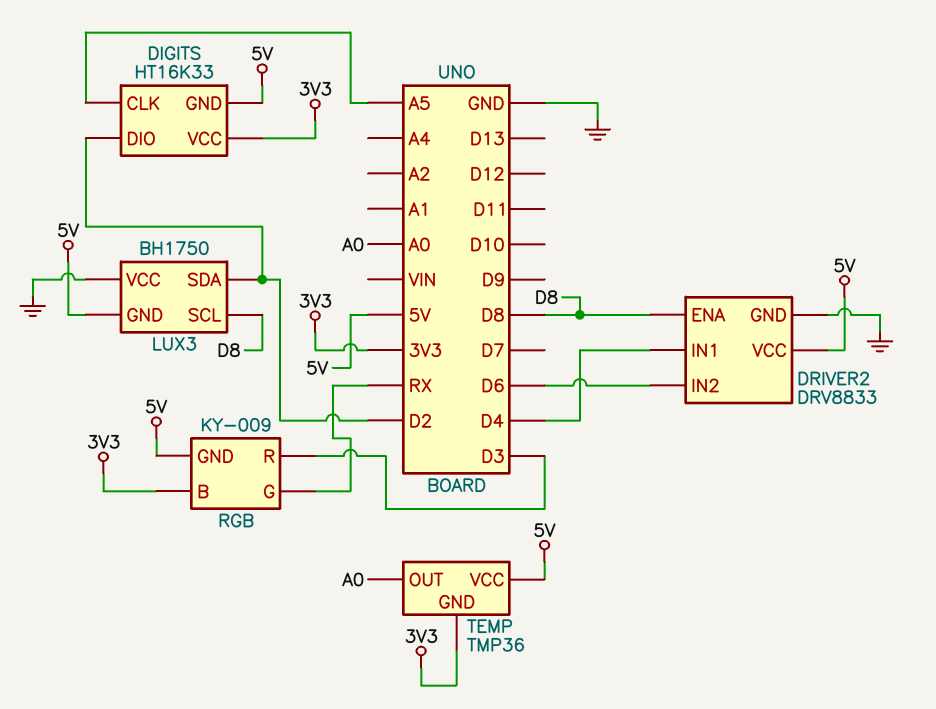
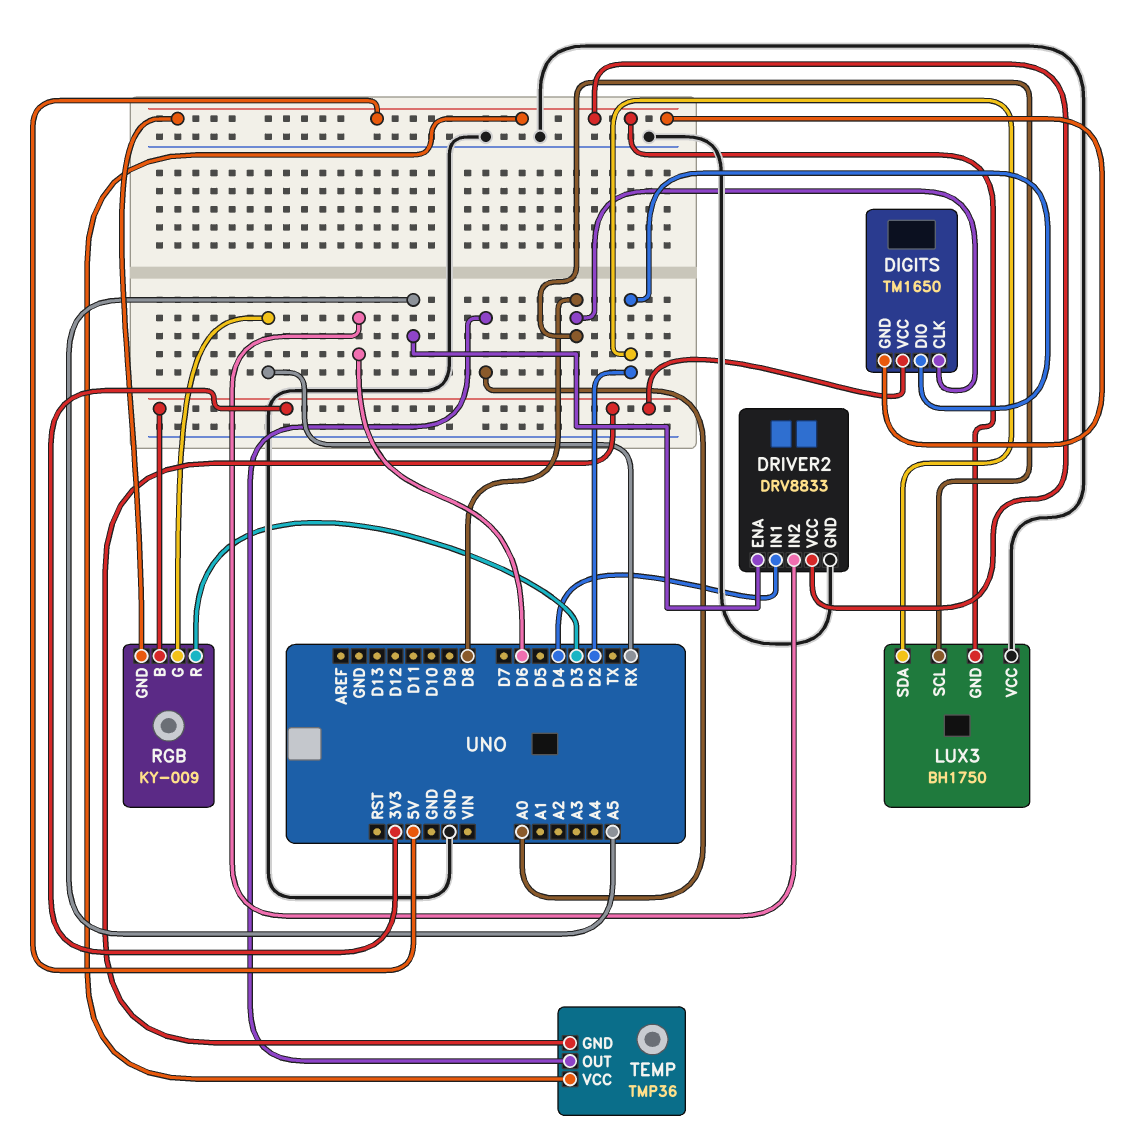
DIGITS: HT16K33 -> TM1650
DIGITS pin CLK: A5 -> D8
DRIVER2 pin ENA: D8 -> A5

